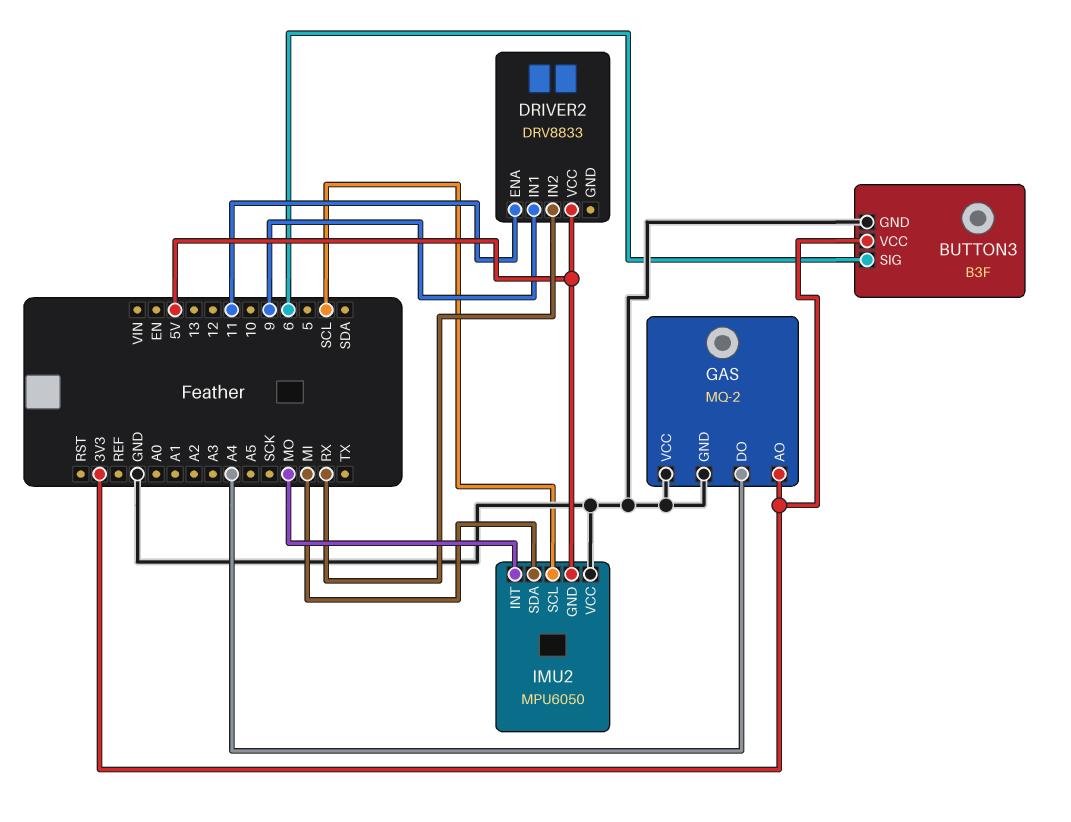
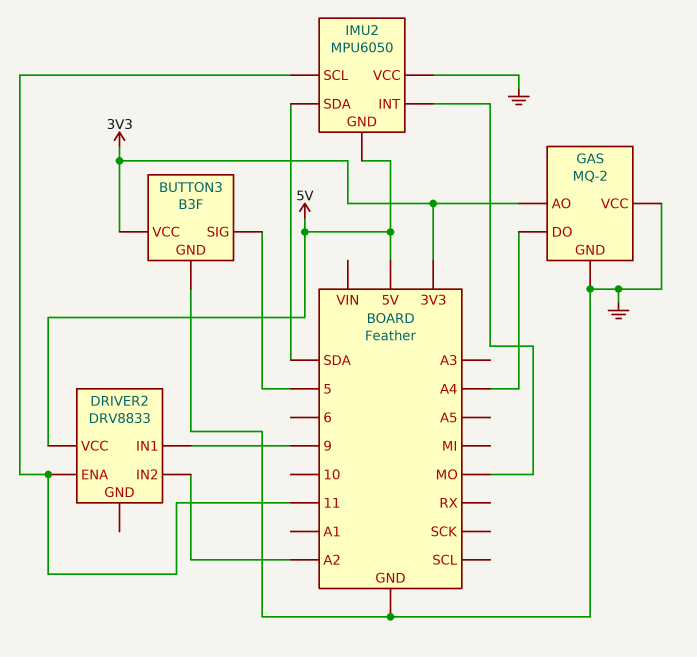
BUTTON3 pin SIG: 6 -> 5
DRIVER2 pin IN2: RX -> A2
IMU2 pin SCL: SCL -> 11
IMU2 pin SDA: MI -> SDA

